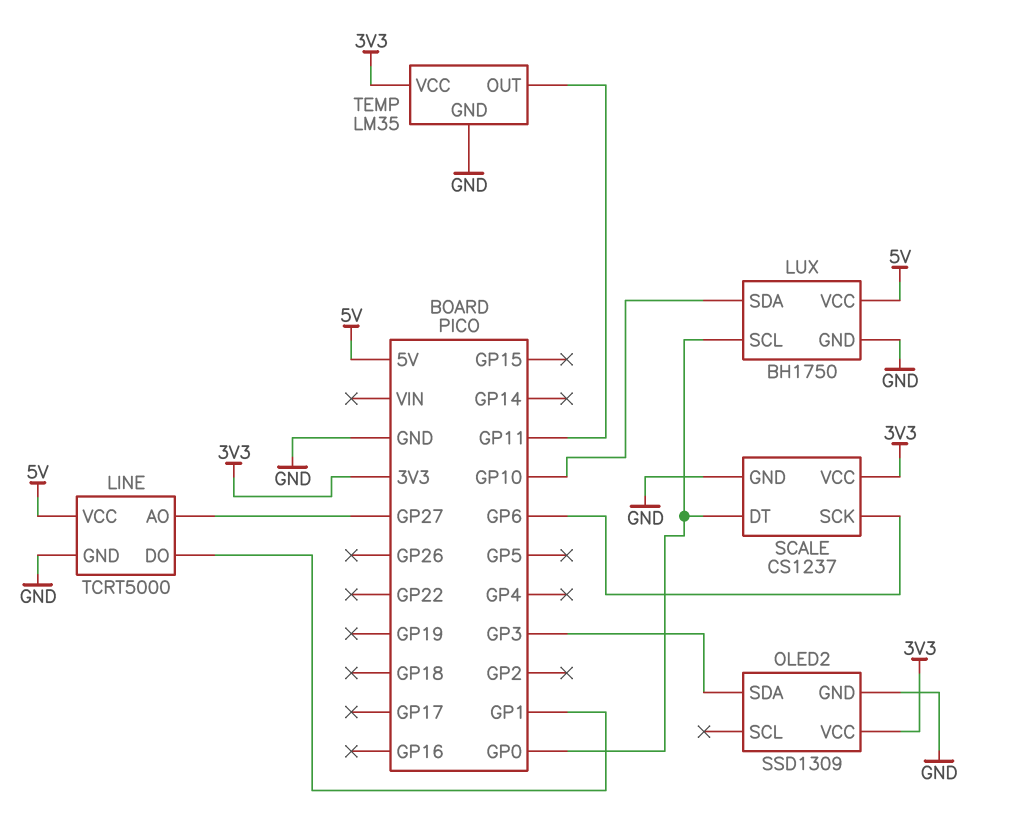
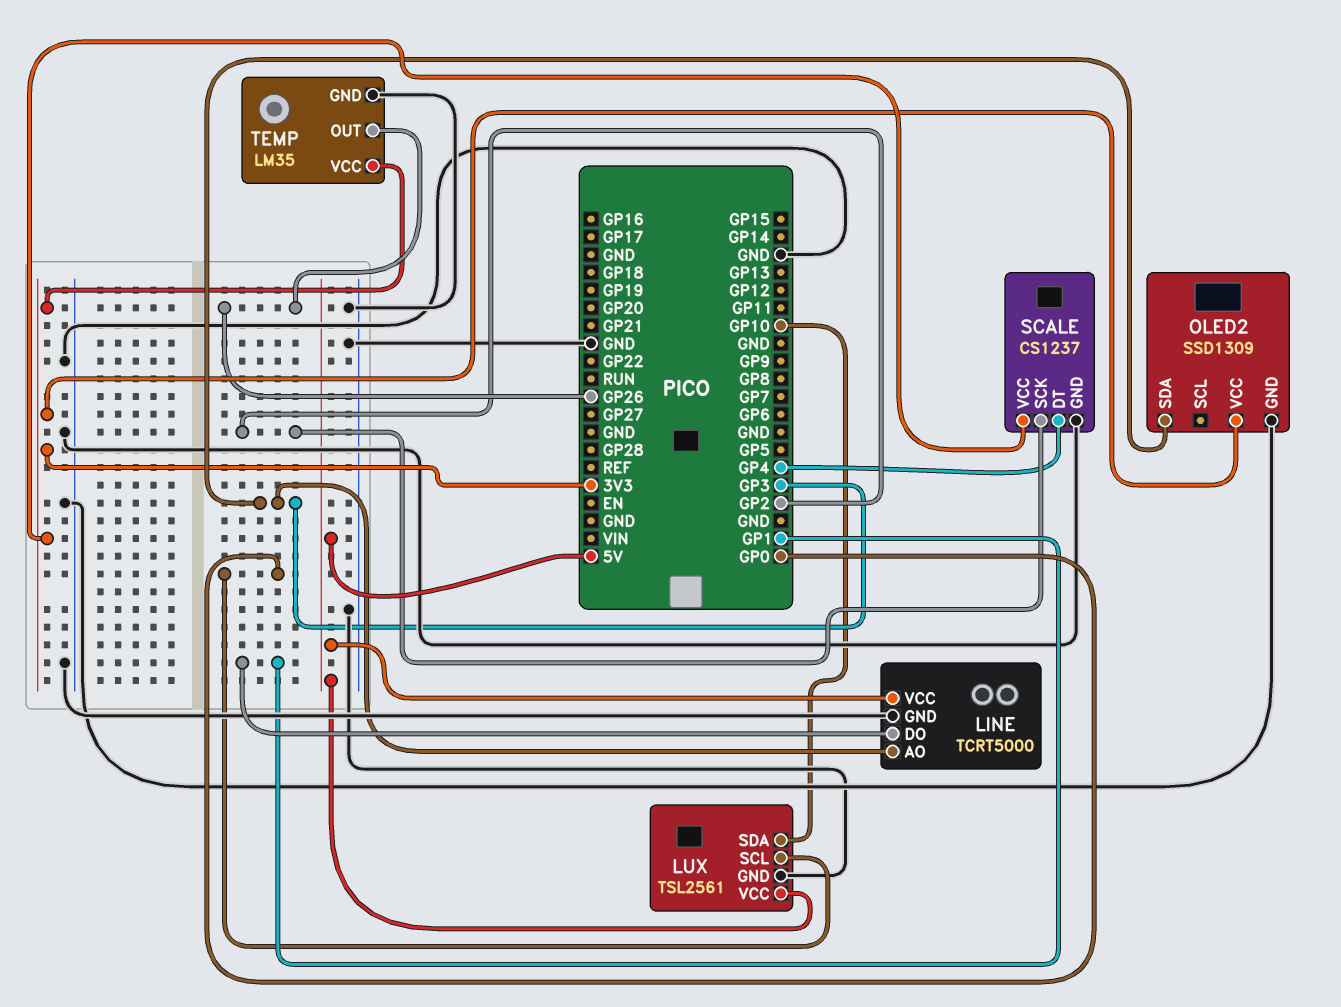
LINE pin AO: GP27 -> GP3
LUX: BH1750 -> TSL2561
SCALE pin DT: GP0 -> GP4
SCALE pin SCK: GP6 -> GP2
TEMP pin OUT: GP11 -> GP26

